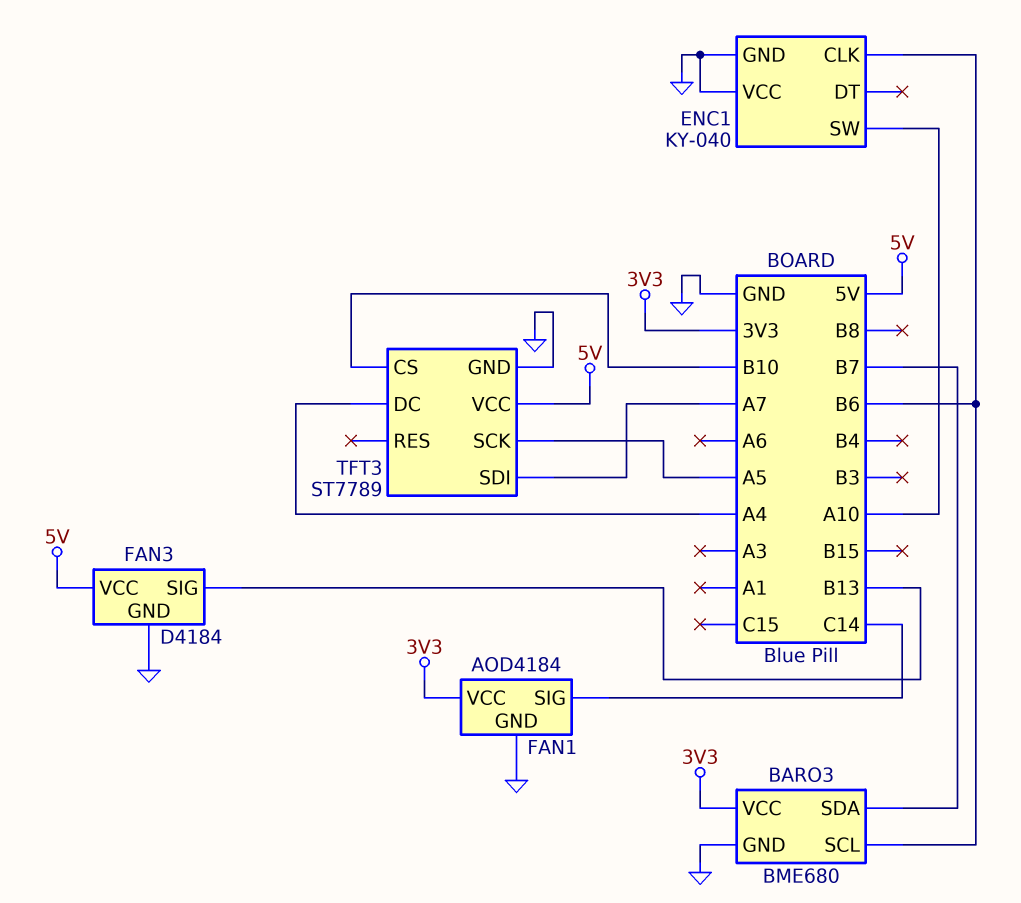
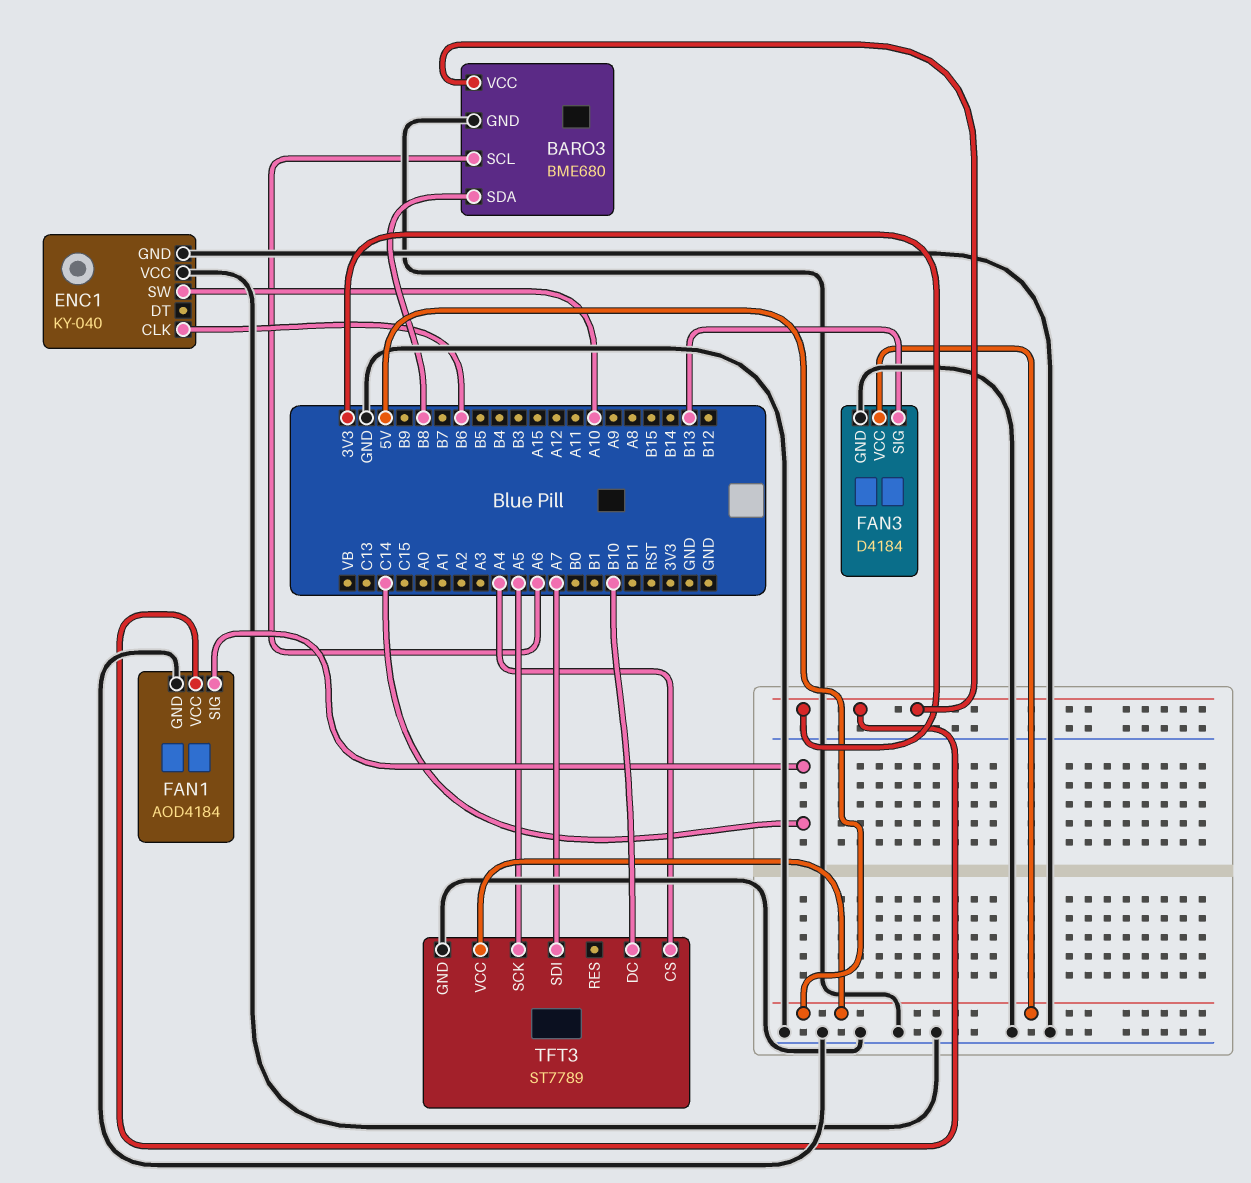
BARO3 pin SCL: B6 -> A6
BARO3 pin SDA: B7 -> B8
TFT3 pin CS: B10 -> A4
TFT3 pin DC: A4 -> B10

